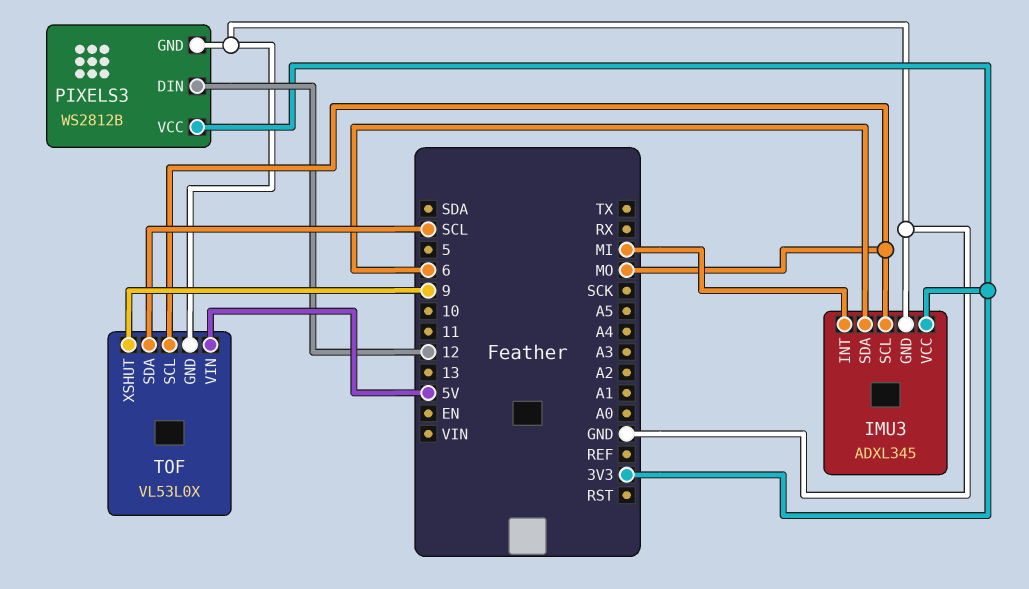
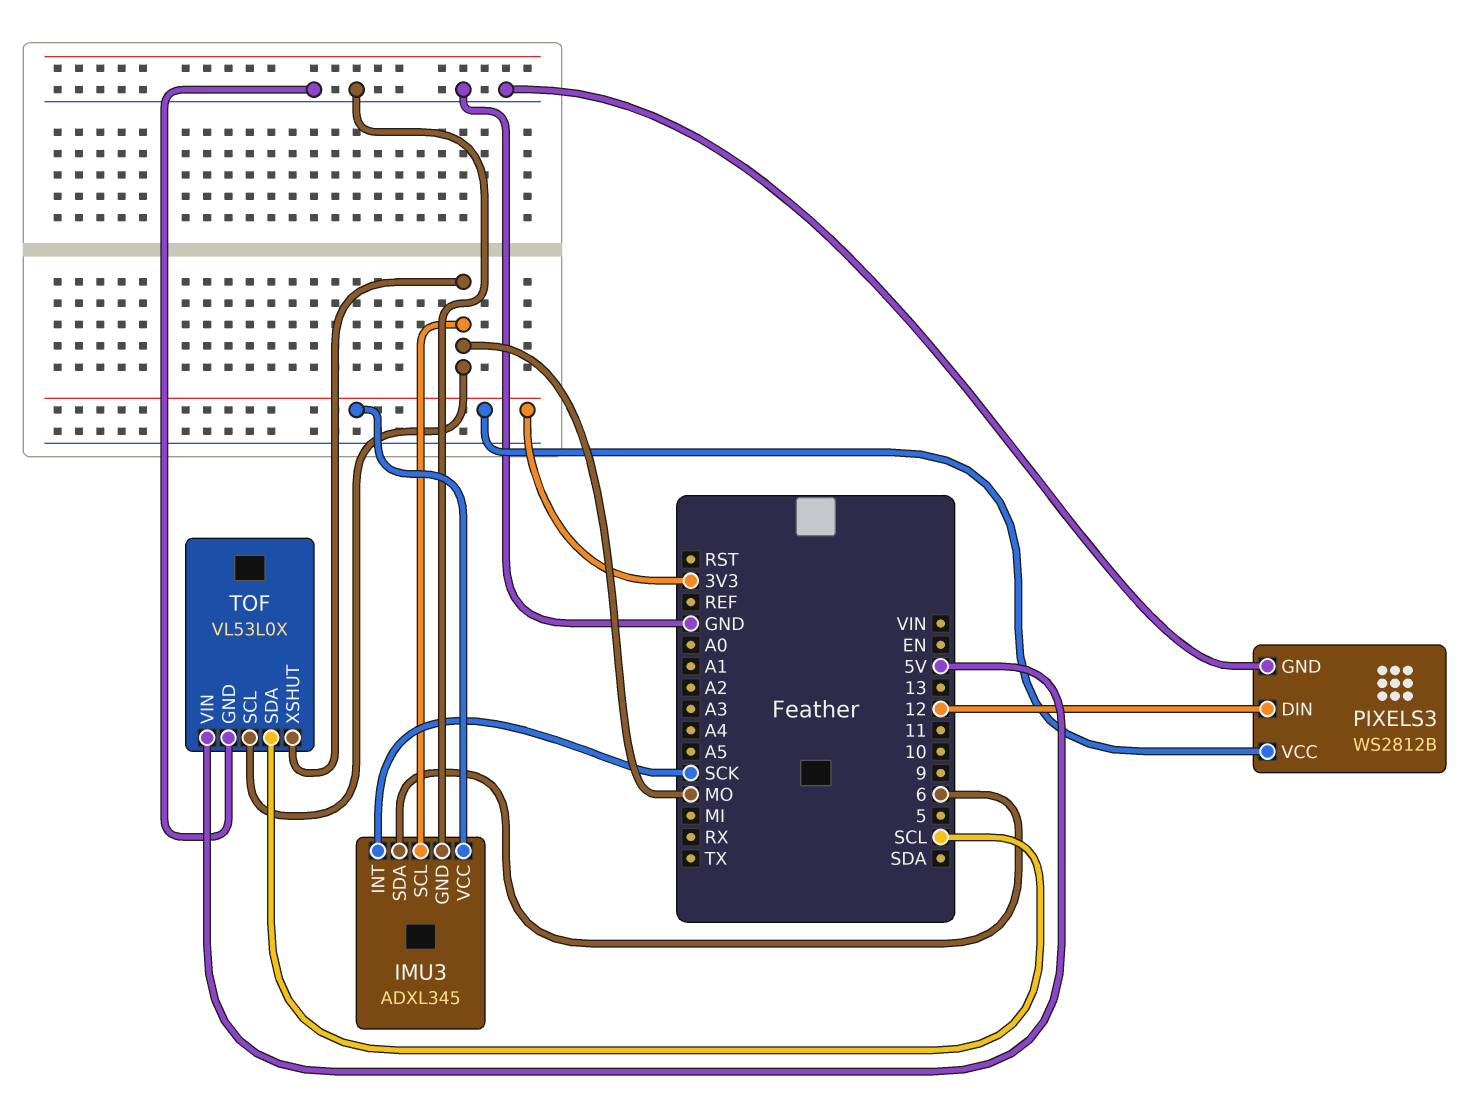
IMU3 pin INT: MI -> SCK
TOF pin XSHUT: 9 -> MO

